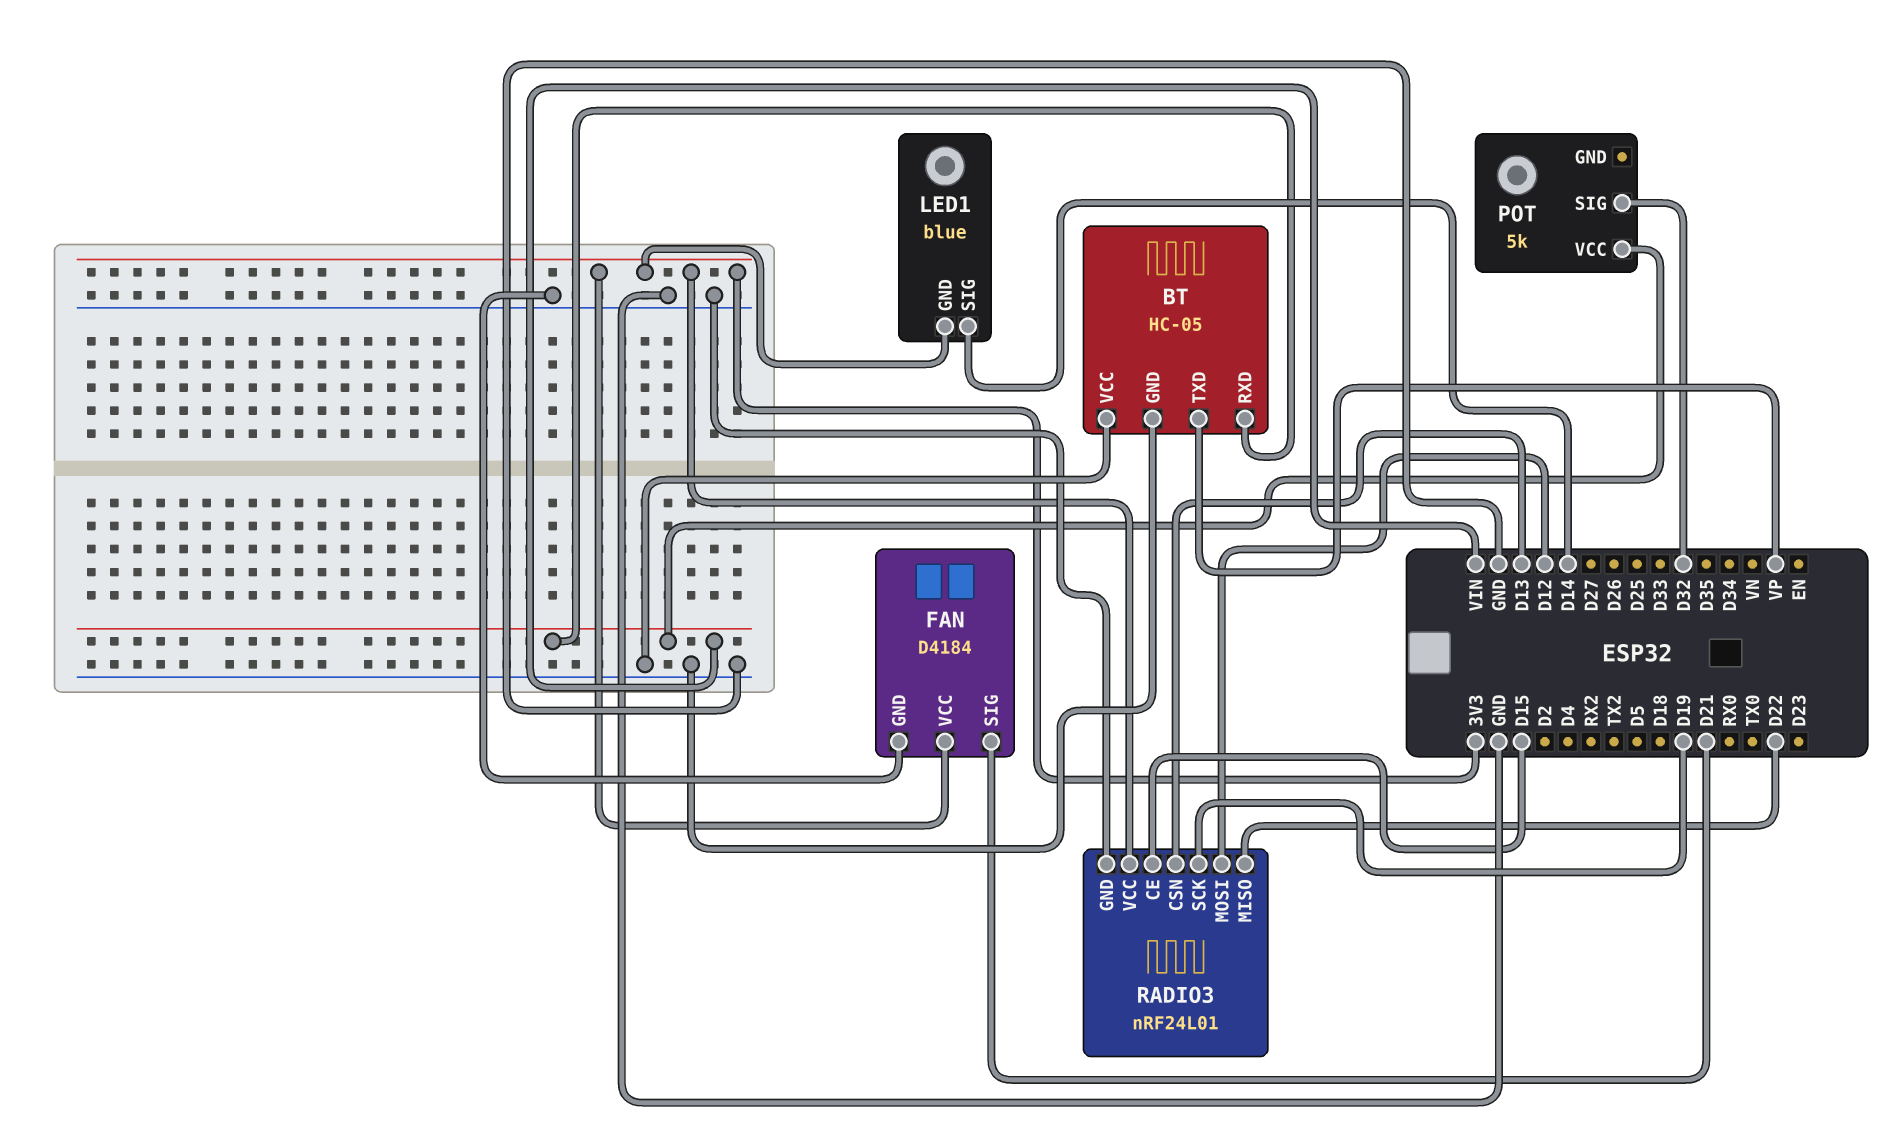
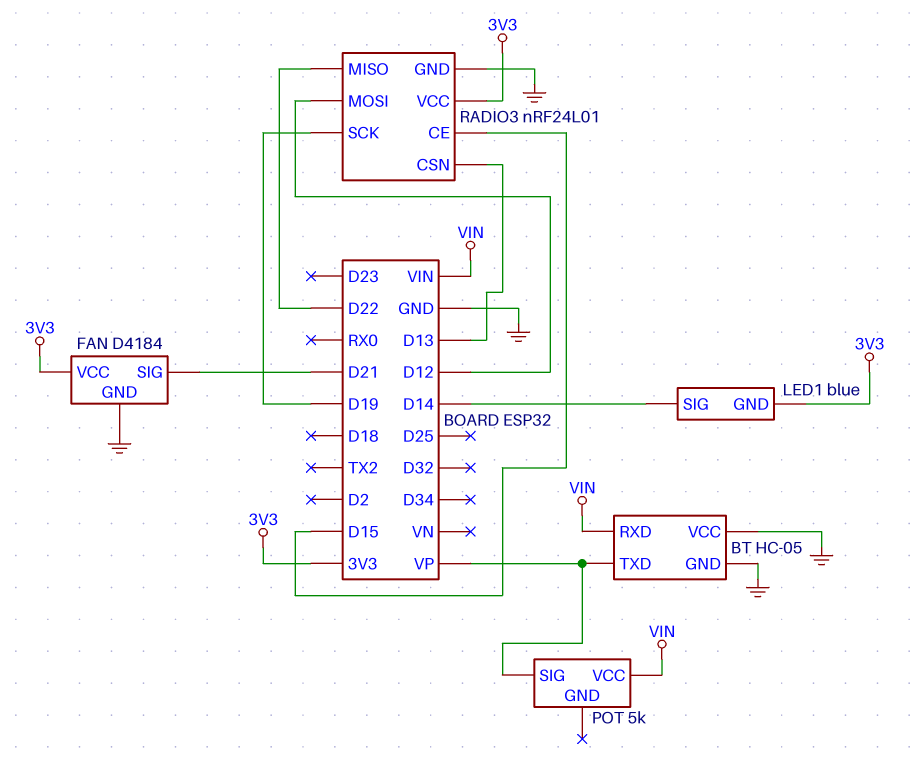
POT pin SIG: D32 -> VP

